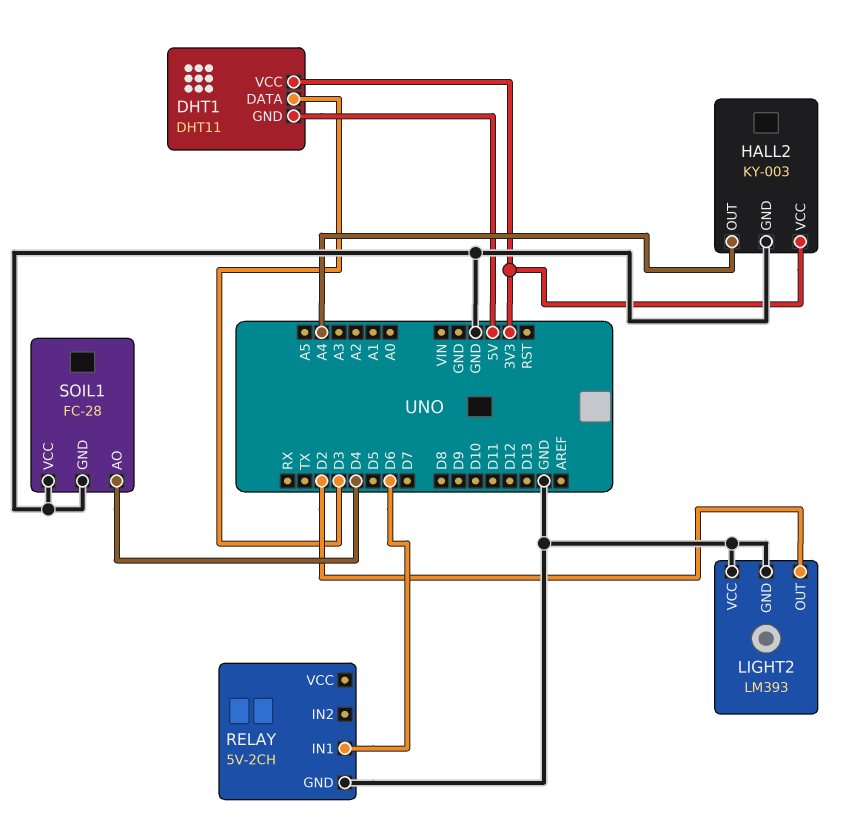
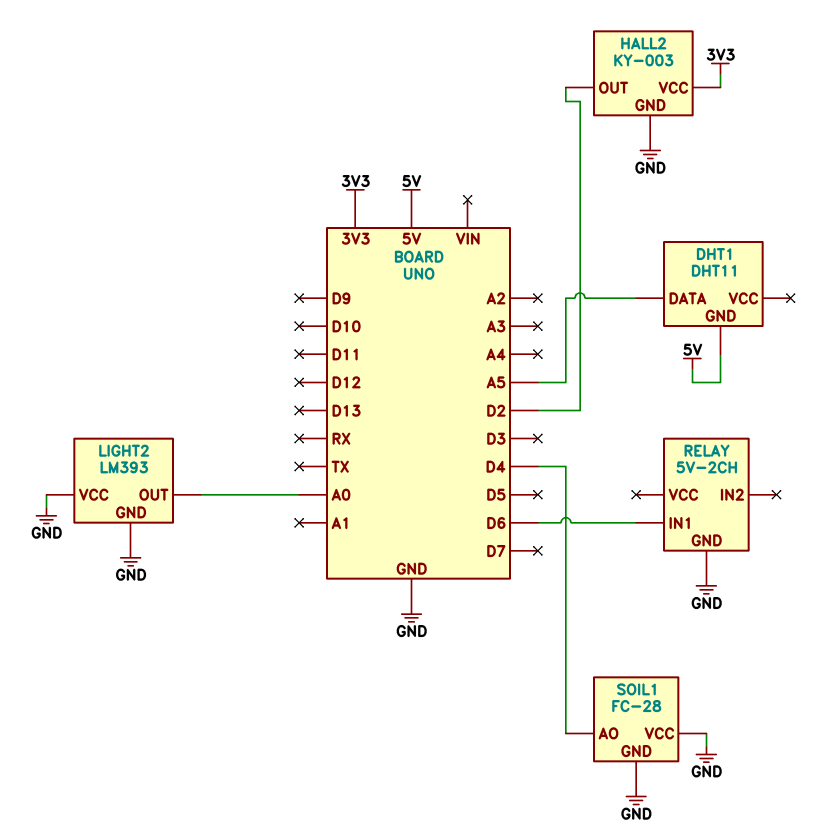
DHT1 pin DATA: D3 -> A5
DHT1 pin VCC: 3V3 -> none
HALL2 pin OUT: A4 -> D2
LIGHT2 pin OUT: D2 -> A0

